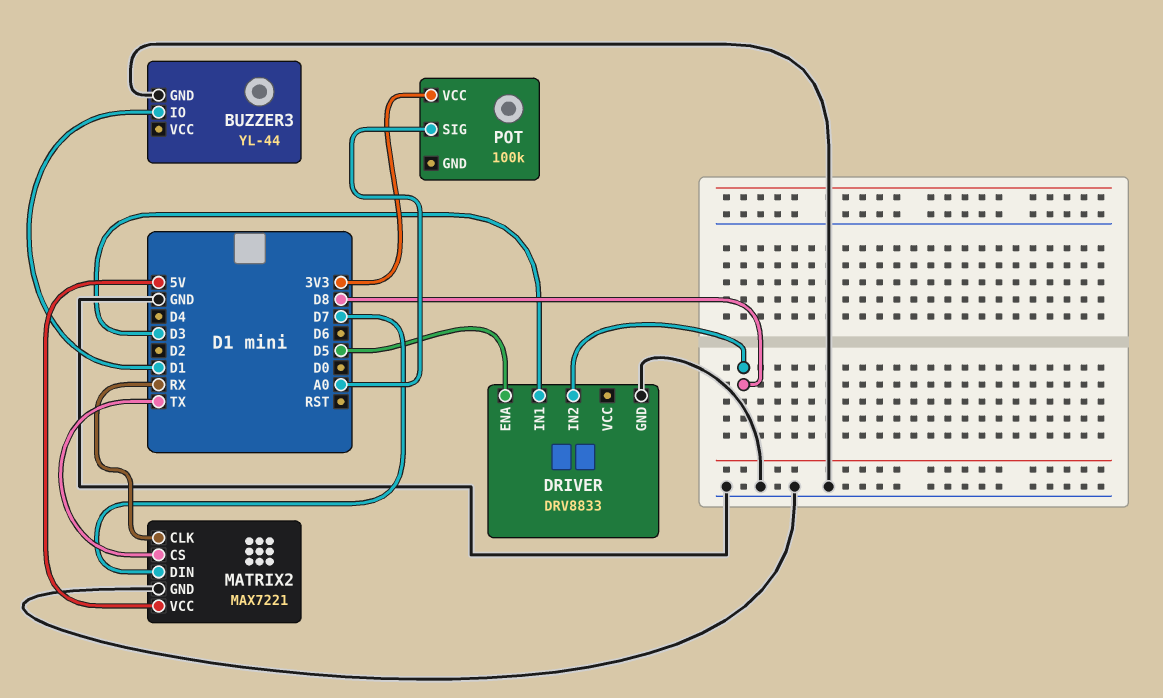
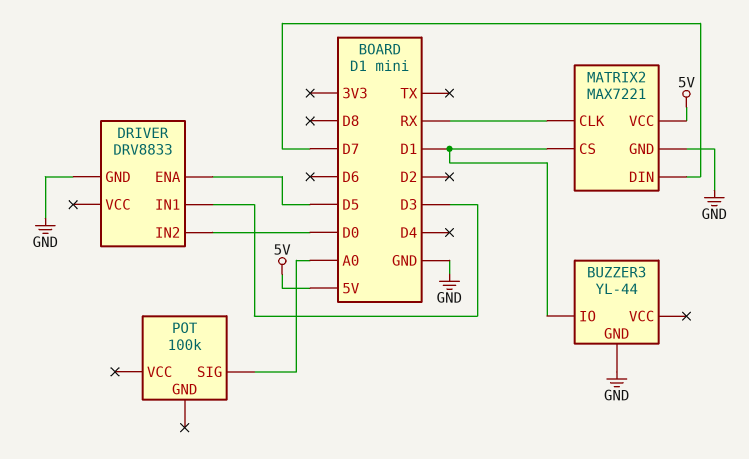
DRIVER pin IN2: D8 -> D0
MATRIX2 pin CS: TX -> D1
POT pin VCC: 3V3 -> none

